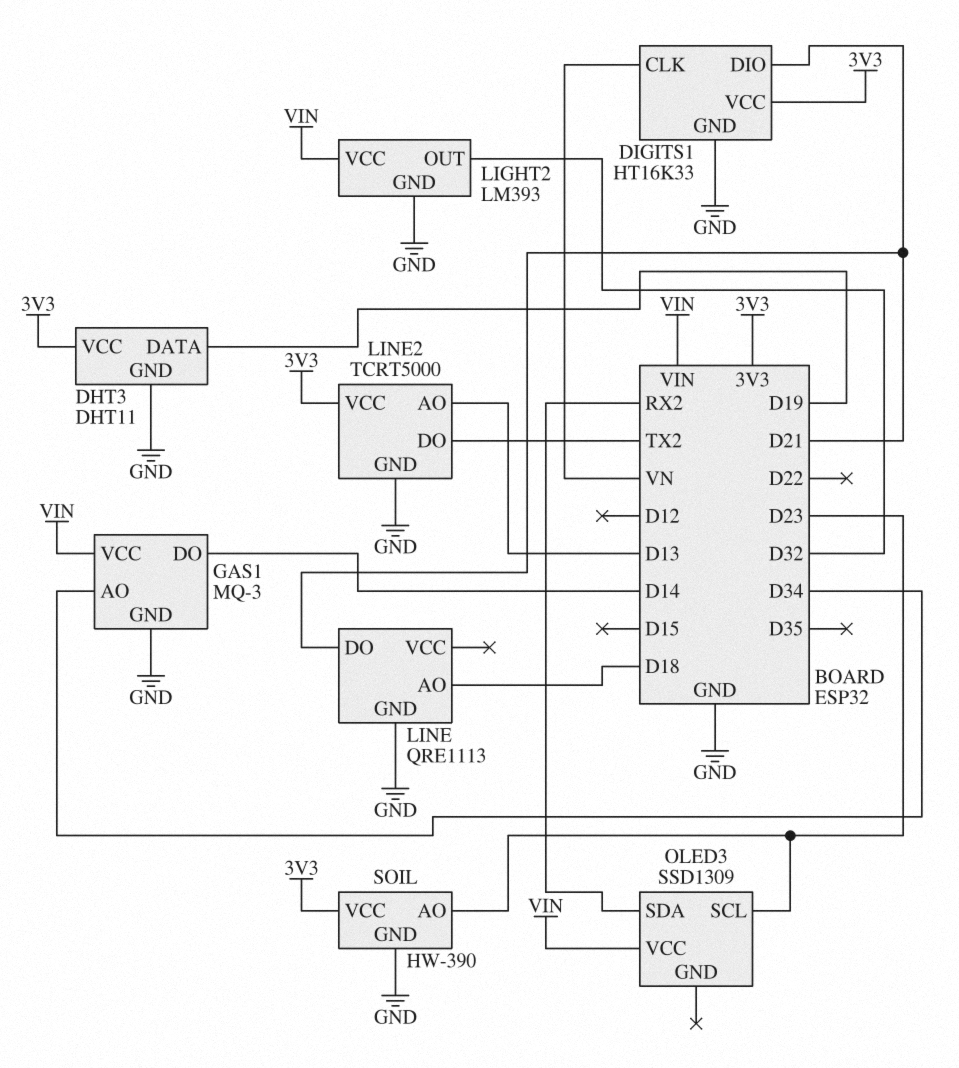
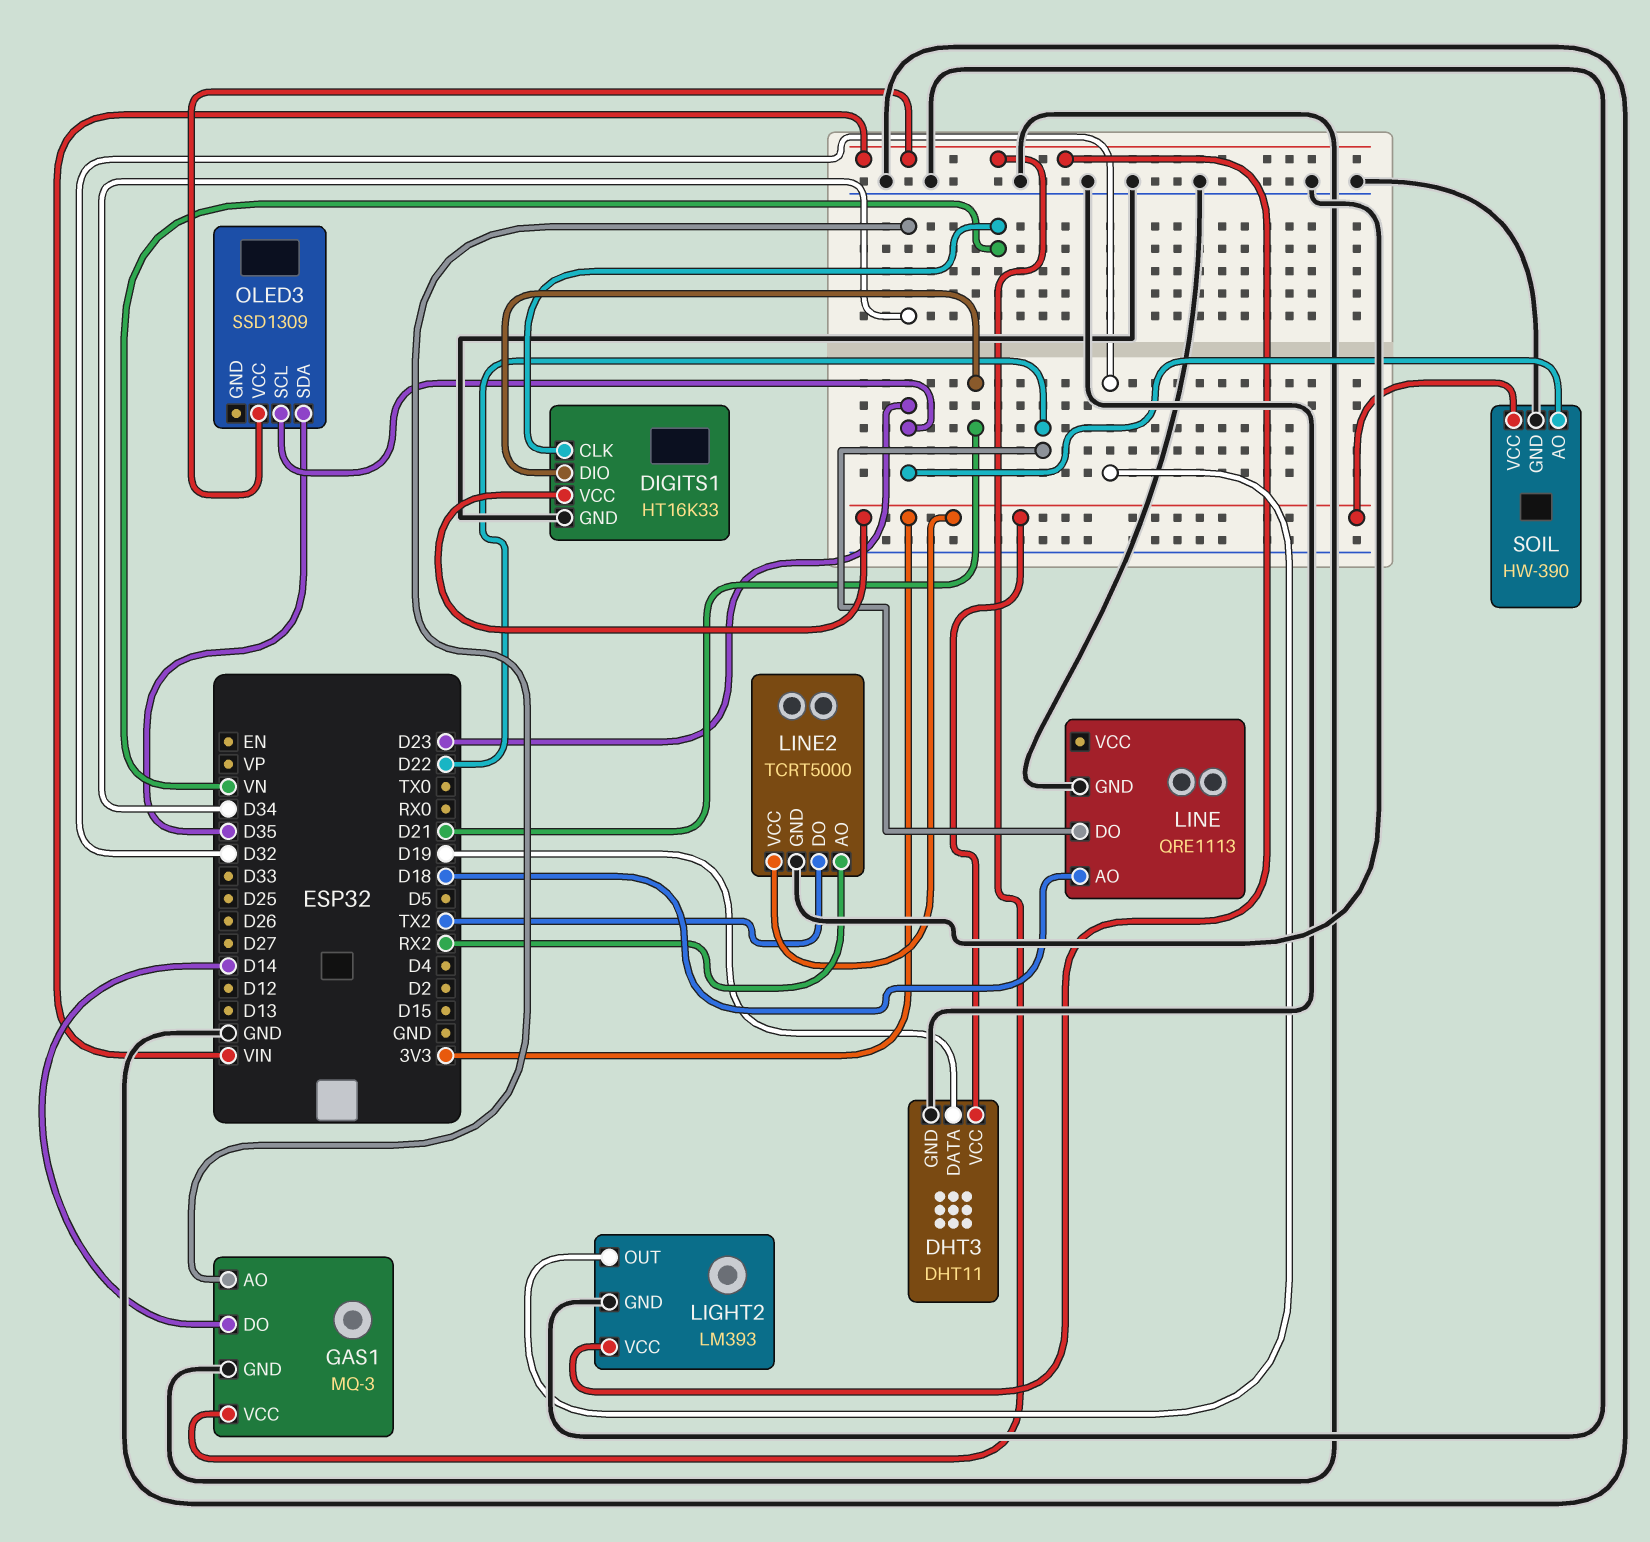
LINE pin DO: D21 -> D22
LINE2 pin AO: D13 -> RX2
OLED3 pin SDA: RX2 -> D35

